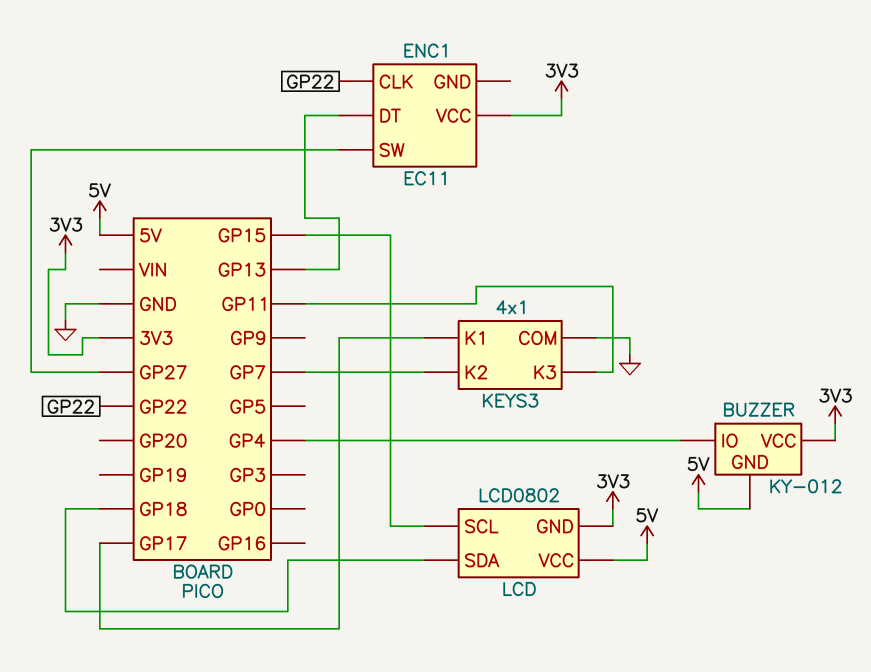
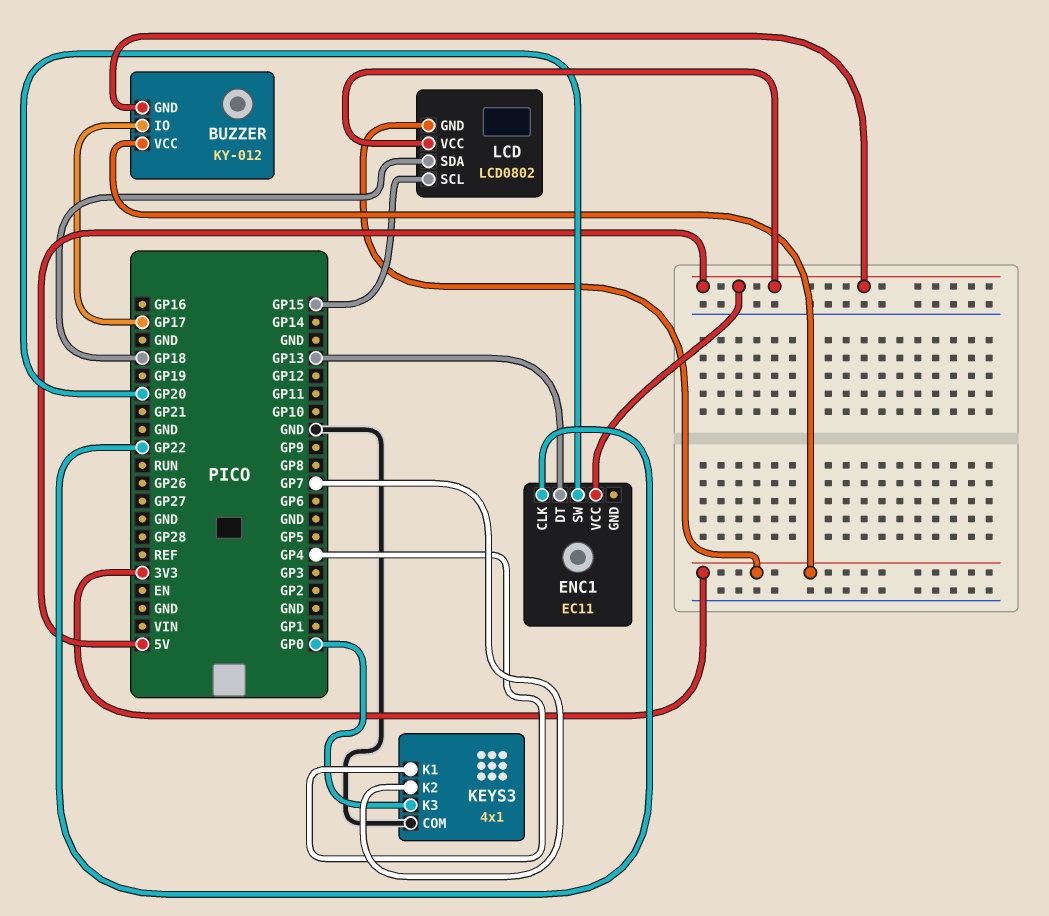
BUZZER pin IO: GP4 -> GP17
ENC1 pin SW: GP27 -> GP20
ENC1 pin VCC: 3V3 -> 5V
KEYS3 pin K1: GP17 -> GP4
KEYS3 pin K3: GP11 -> GP0

